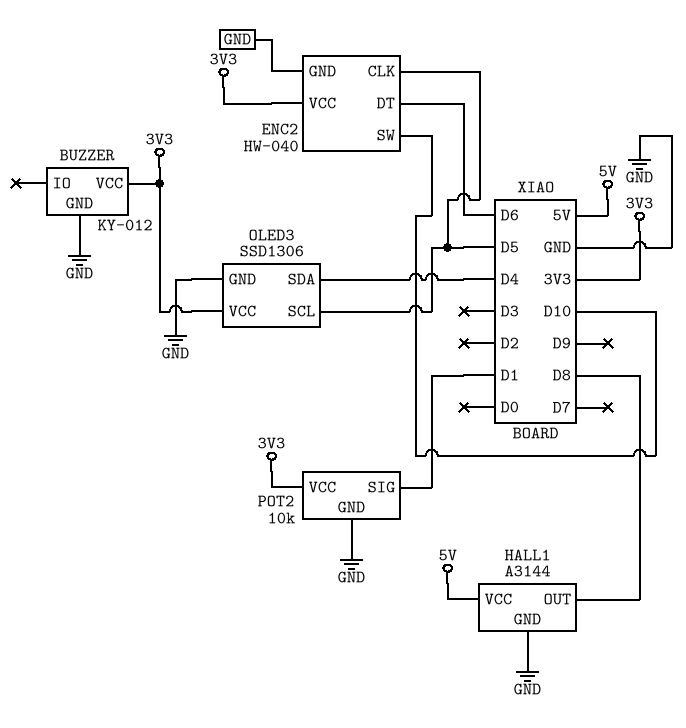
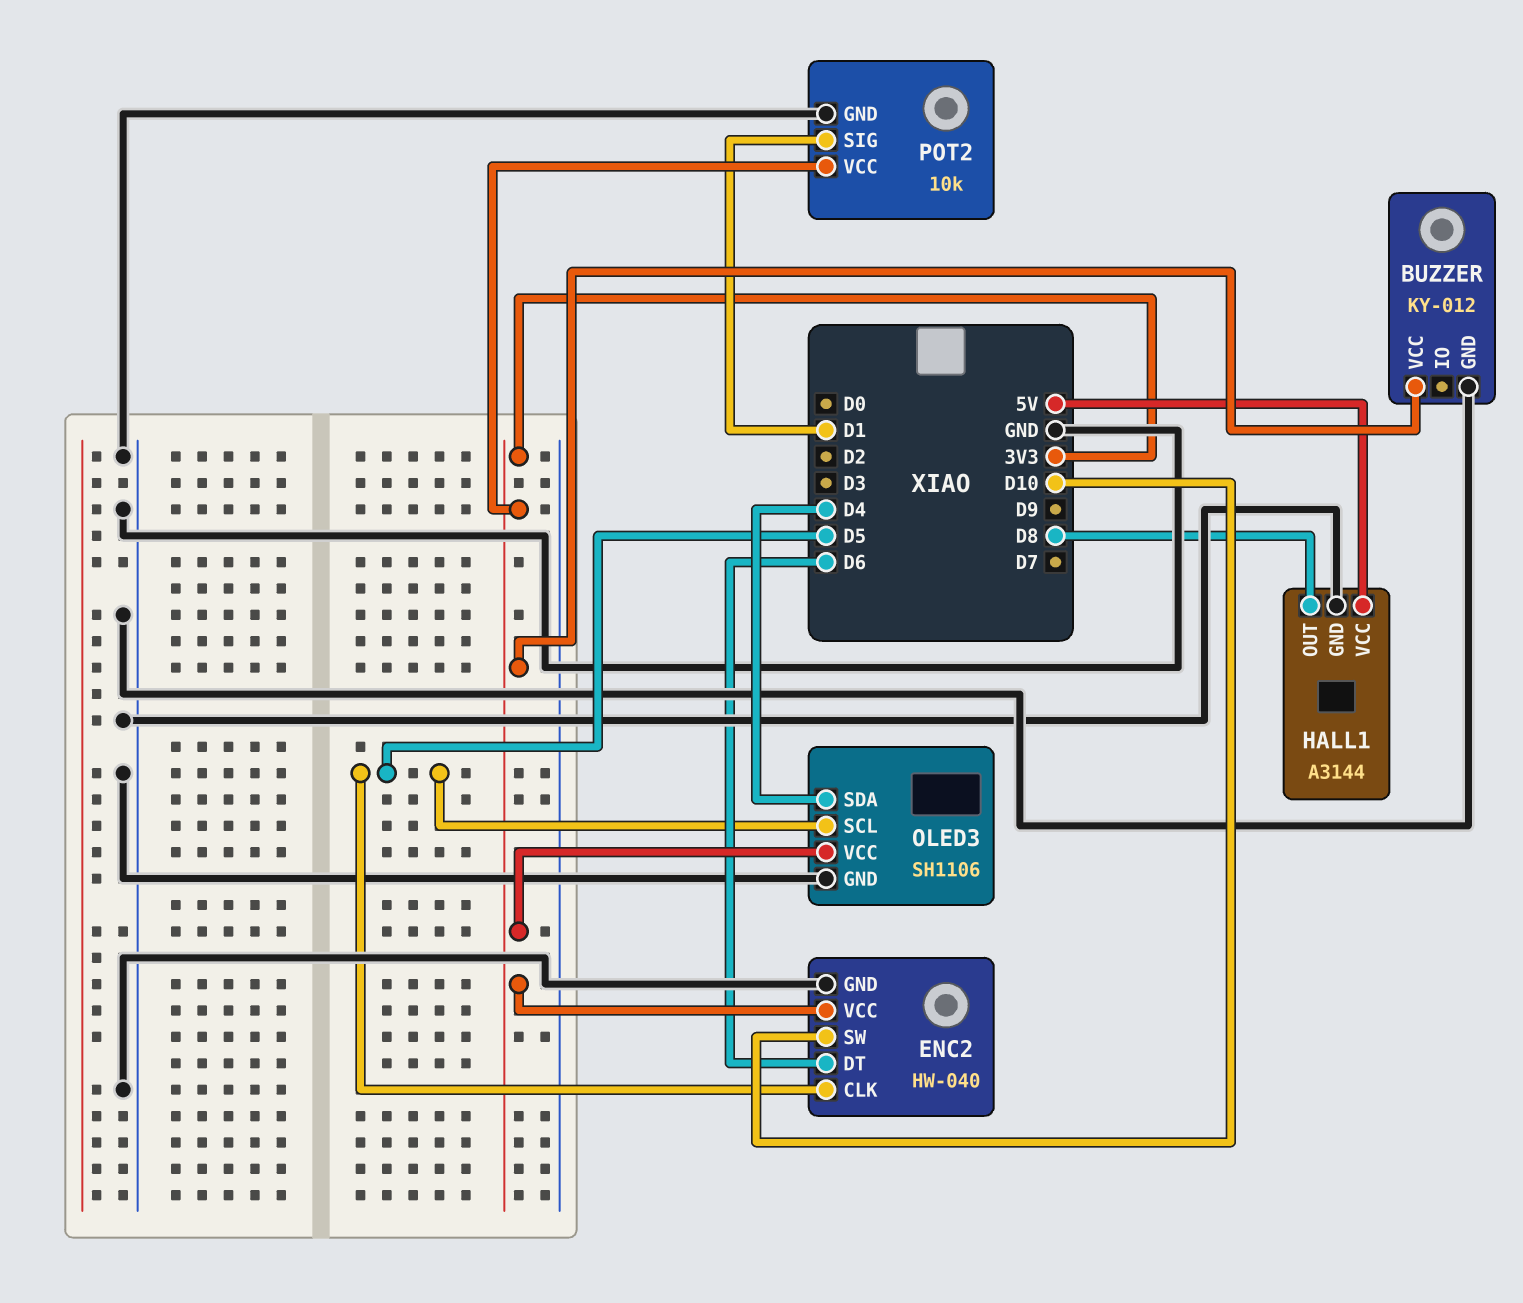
OLED3: SSD1306 -> SH1106

